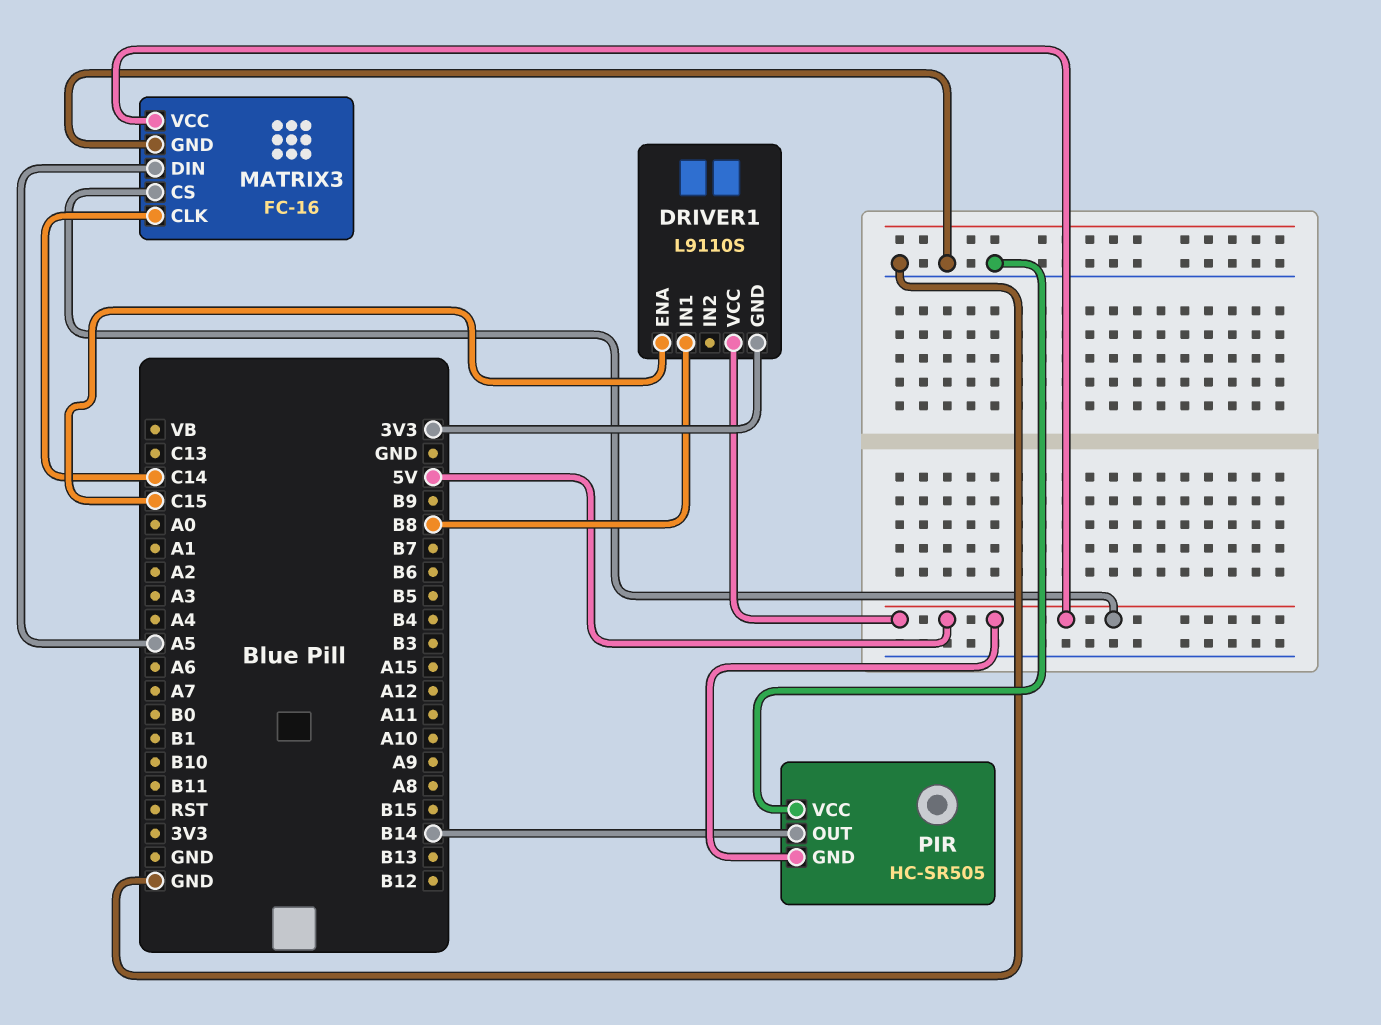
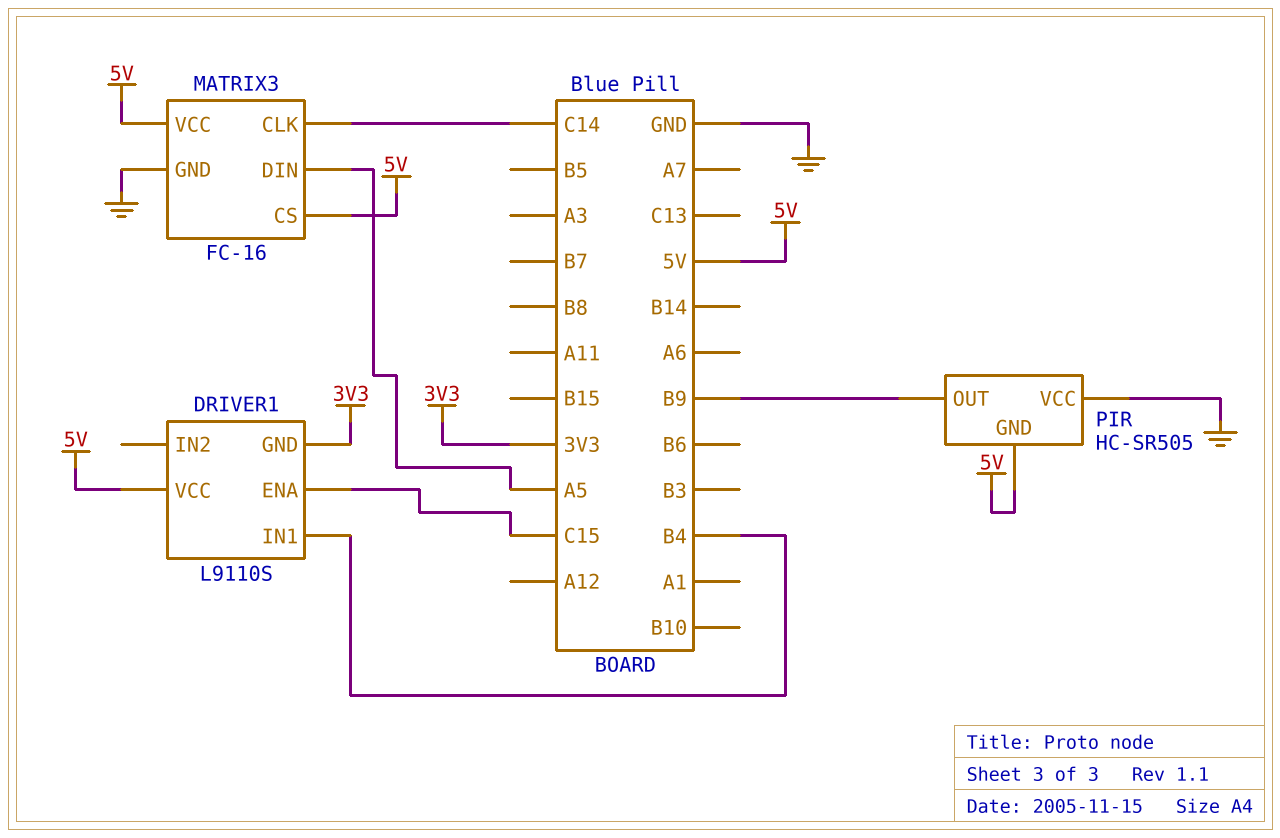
DRIVER1 pin IN1: B8 -> B4
PIR pin OUT: B14 -> B9

